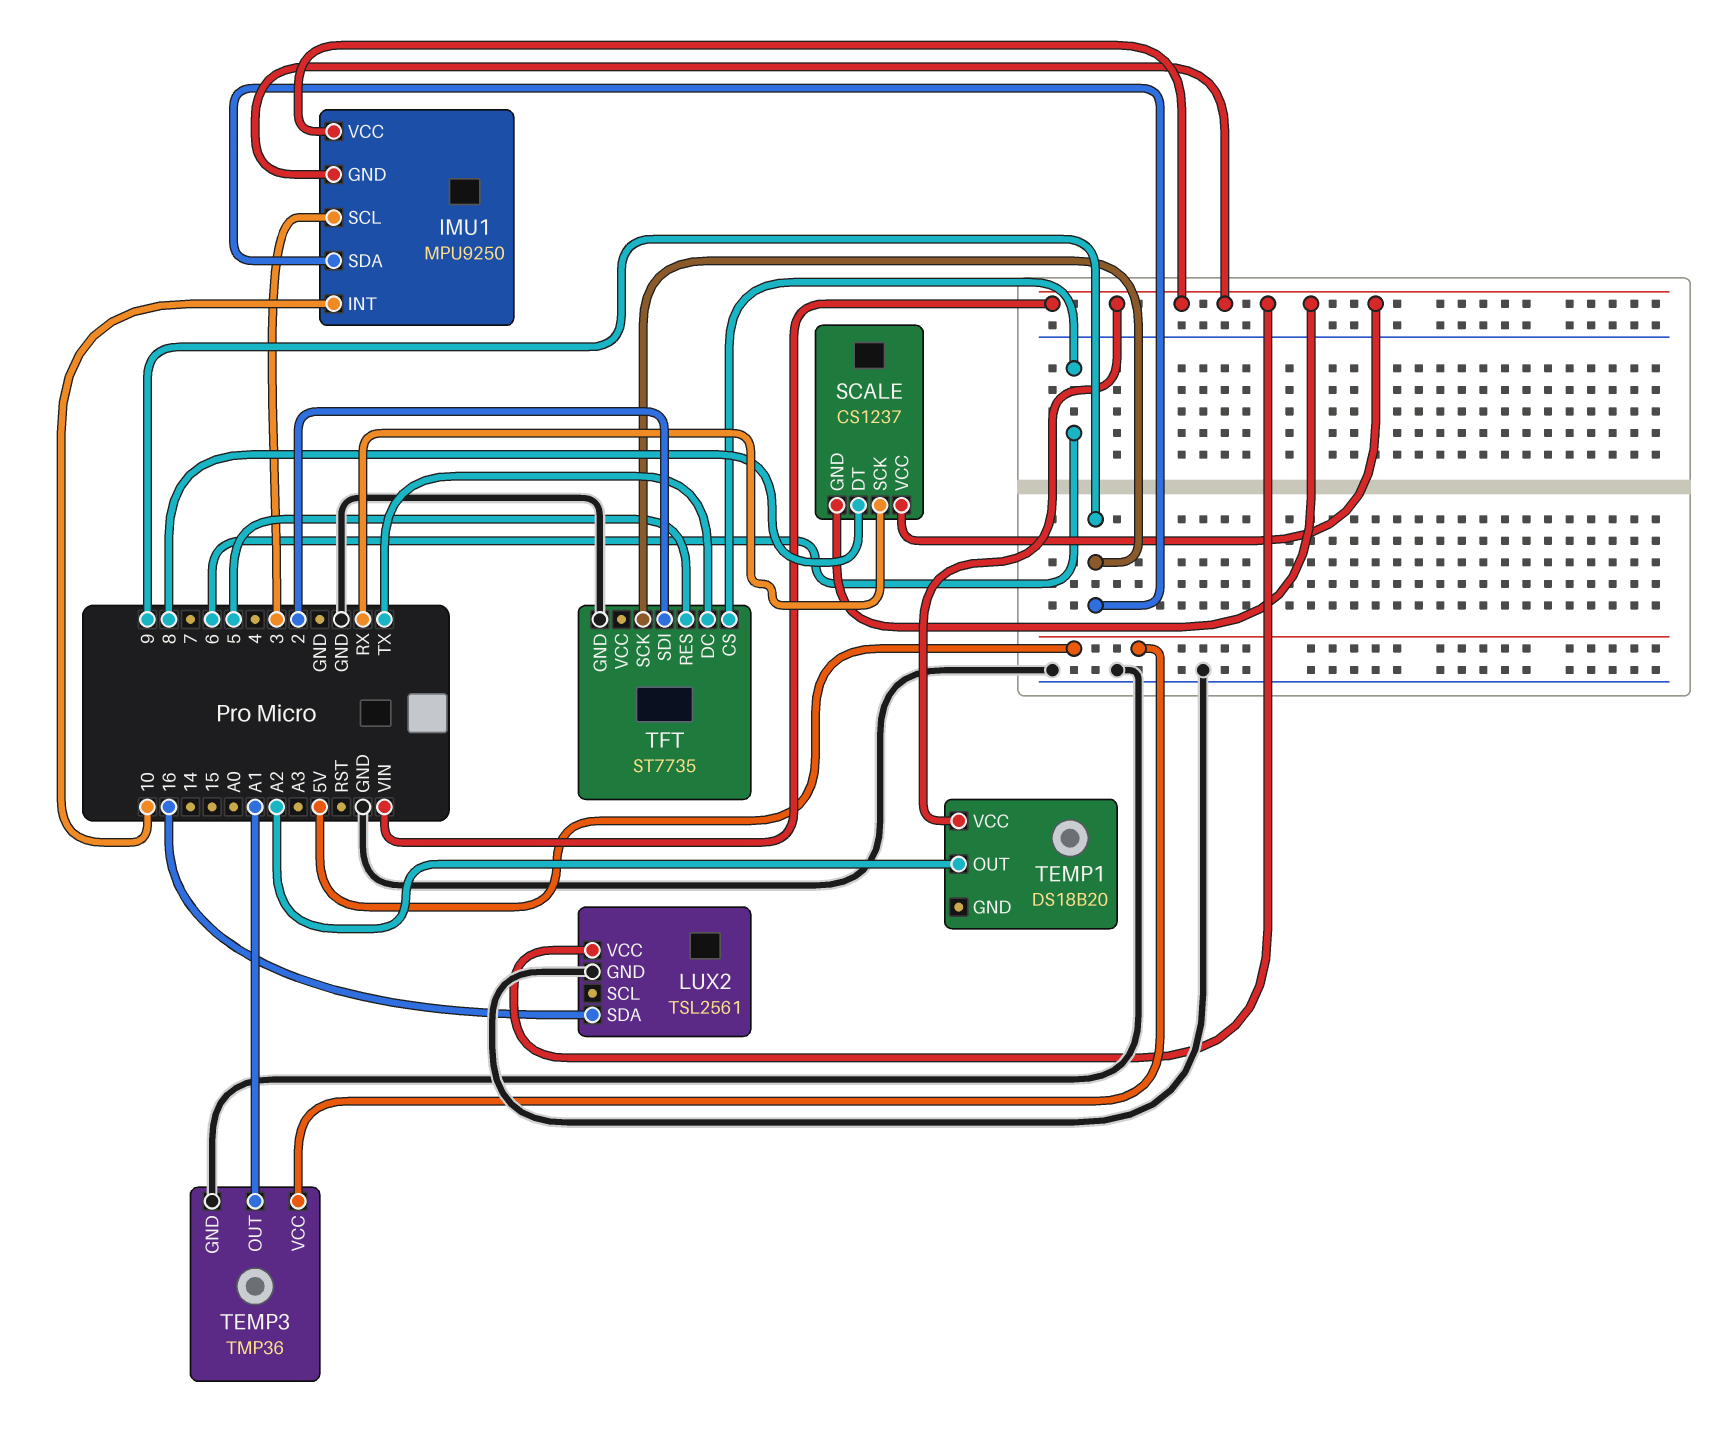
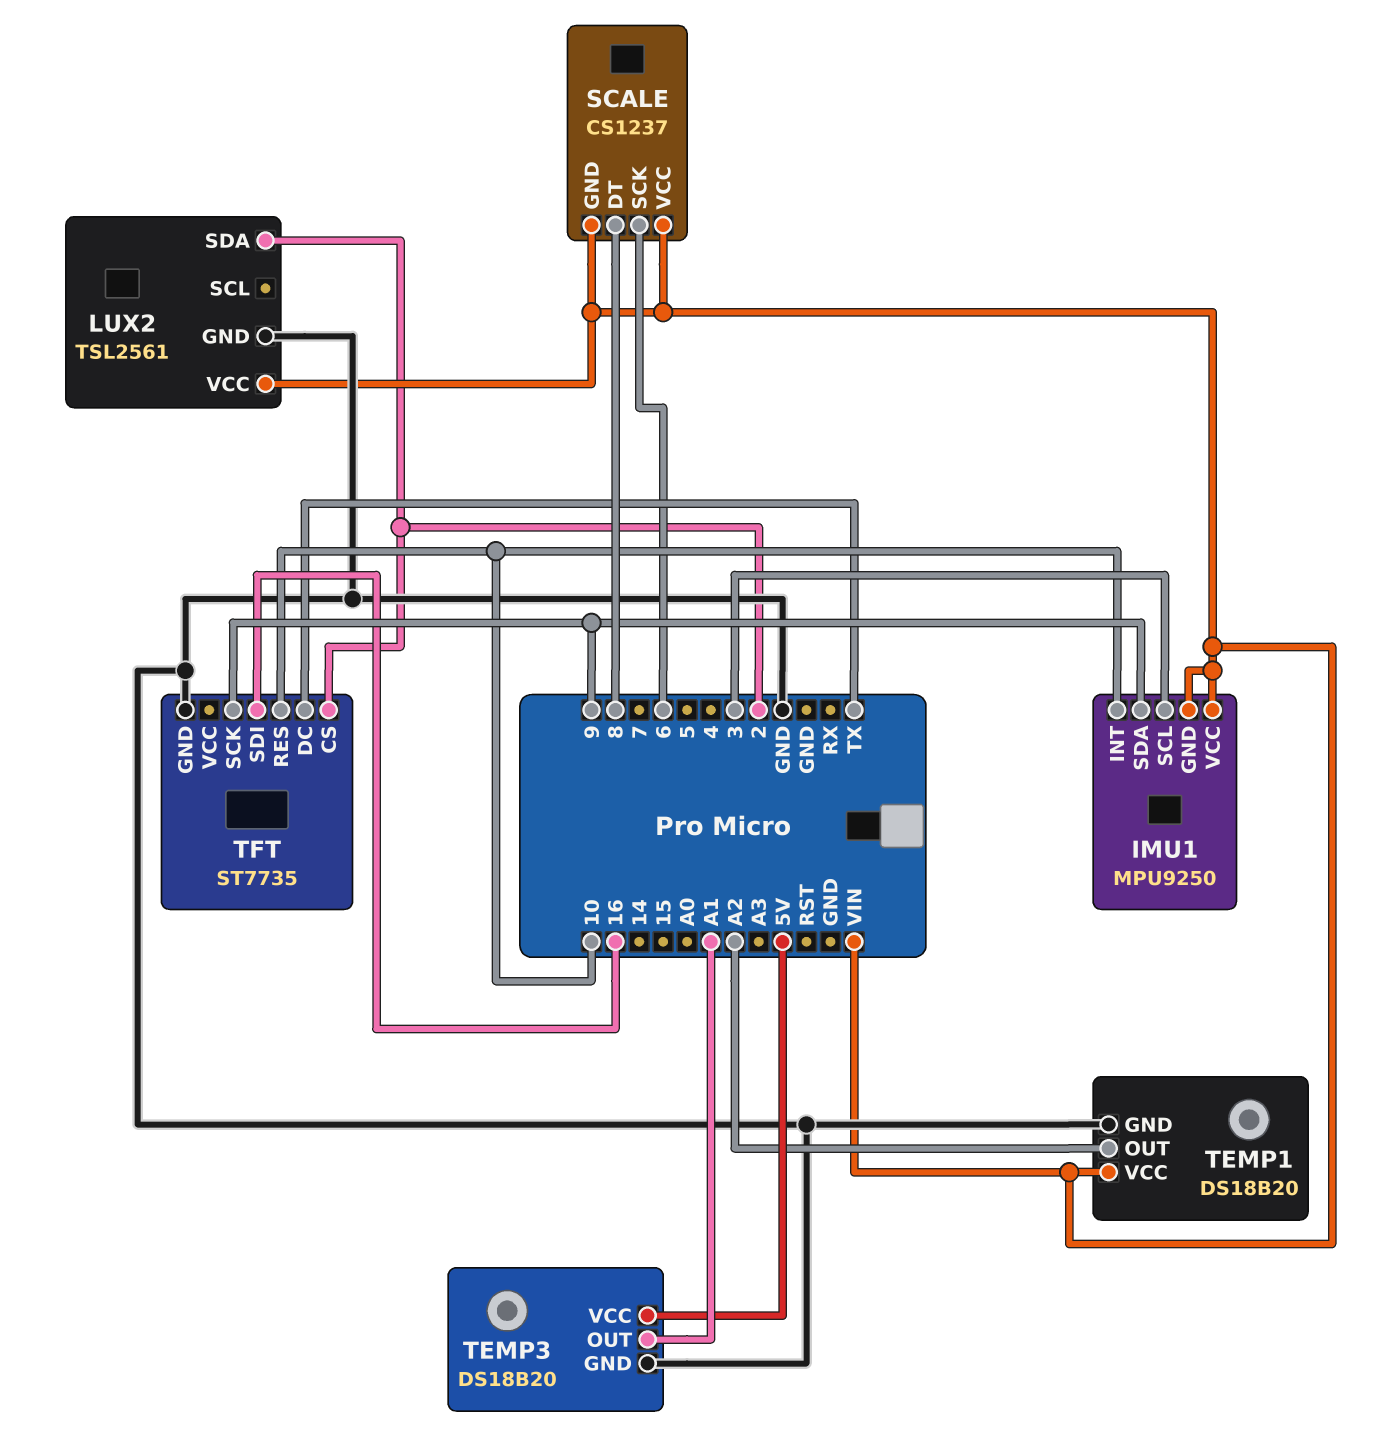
LUX2 pin SDA: 16 -> 2
SCALE pin SCK: RX -> 6
TEMP1 pin GND: none -> GND
TEMP3: TMP36 -> DS18B20
TFT pin CS: 6 -> 2
TFT pin RES: 5 -> 10
TFT pin SDI: 2 -> 16

